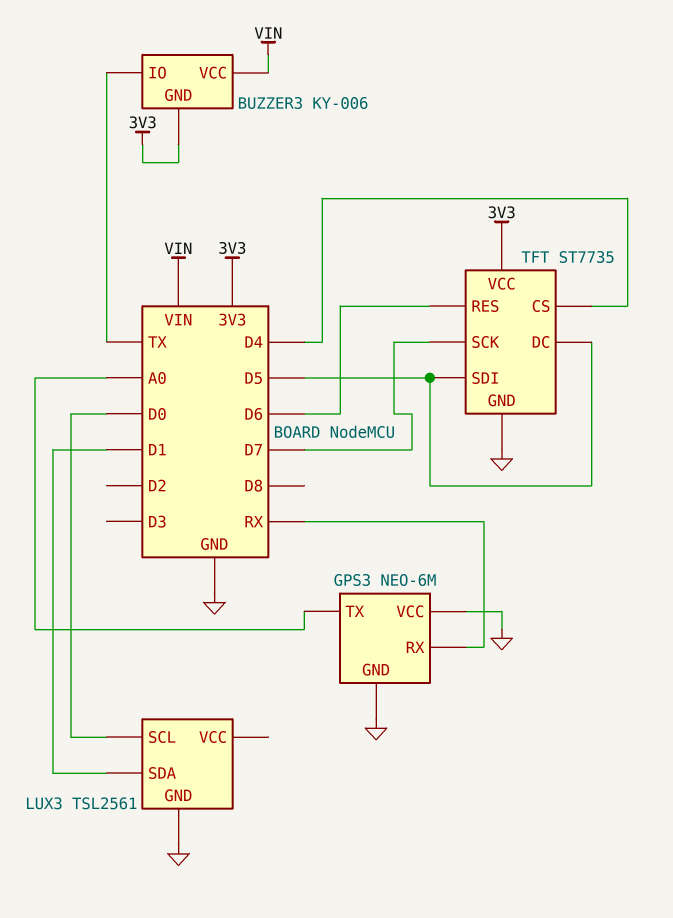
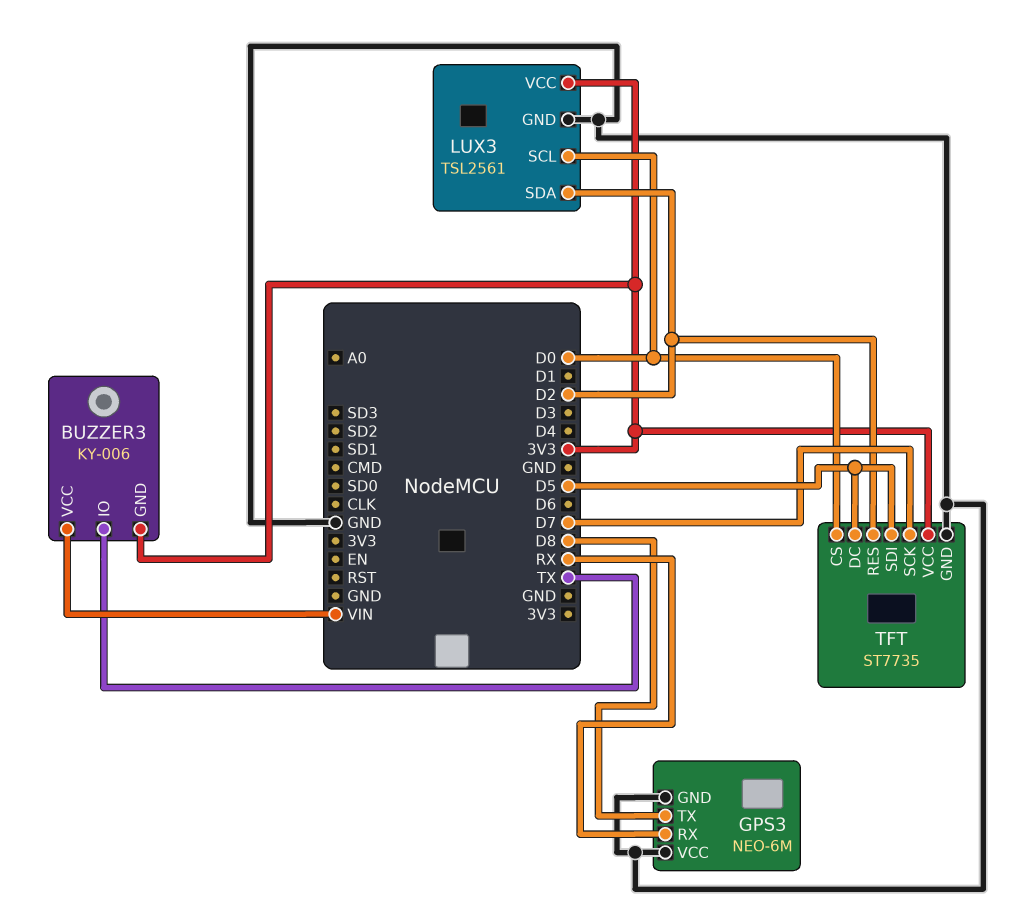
GPS3 pin TX: A0 -> D8
LUX3 pin SDA: D1 -> D2
LUX3 pin VCC: none -> 3V3
TFT pin CS: D4 -> D0
TFT pin RES: D6 -> D2

